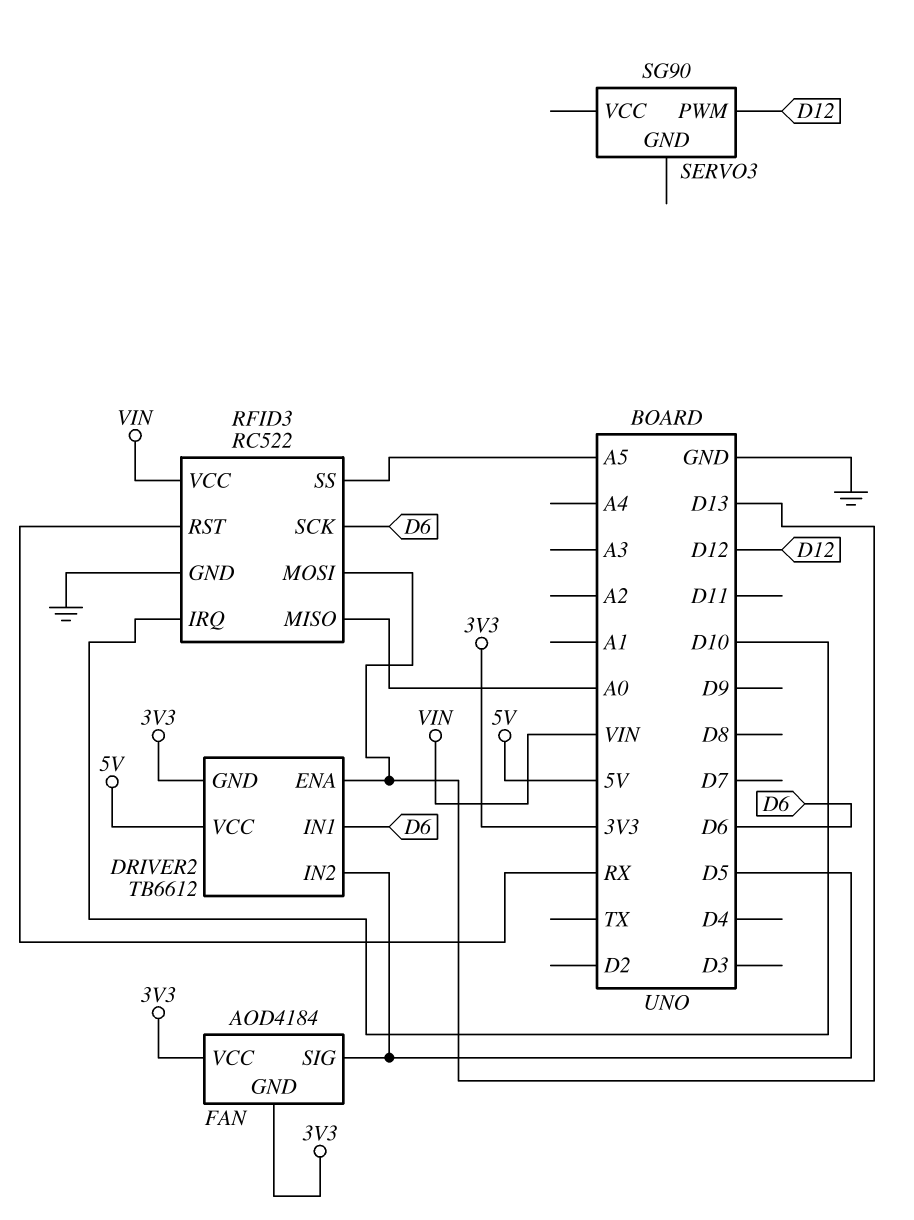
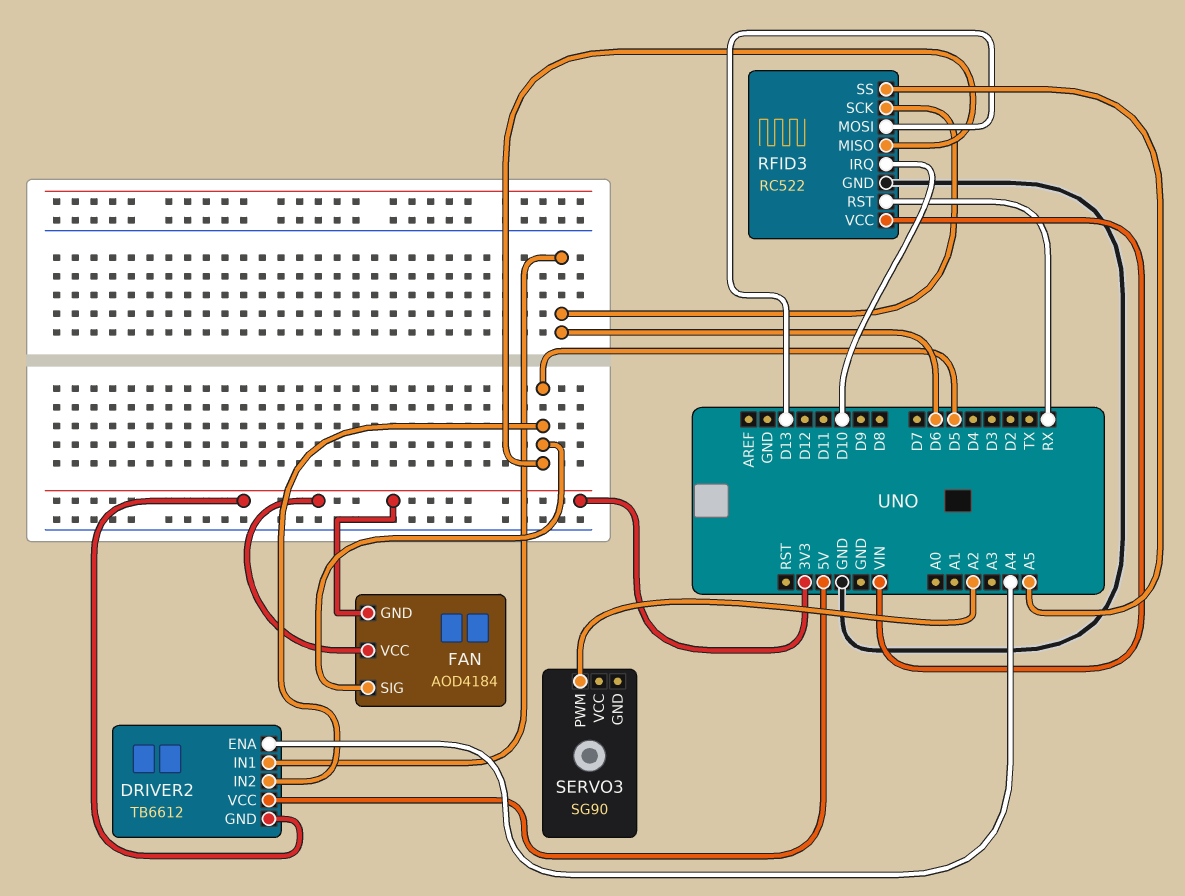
DRIVER2 pin ENA: D13 -> A4
RFID3 pin MISO: A0 -> D5
SERVO3 pin PWM: D12 -> A2

